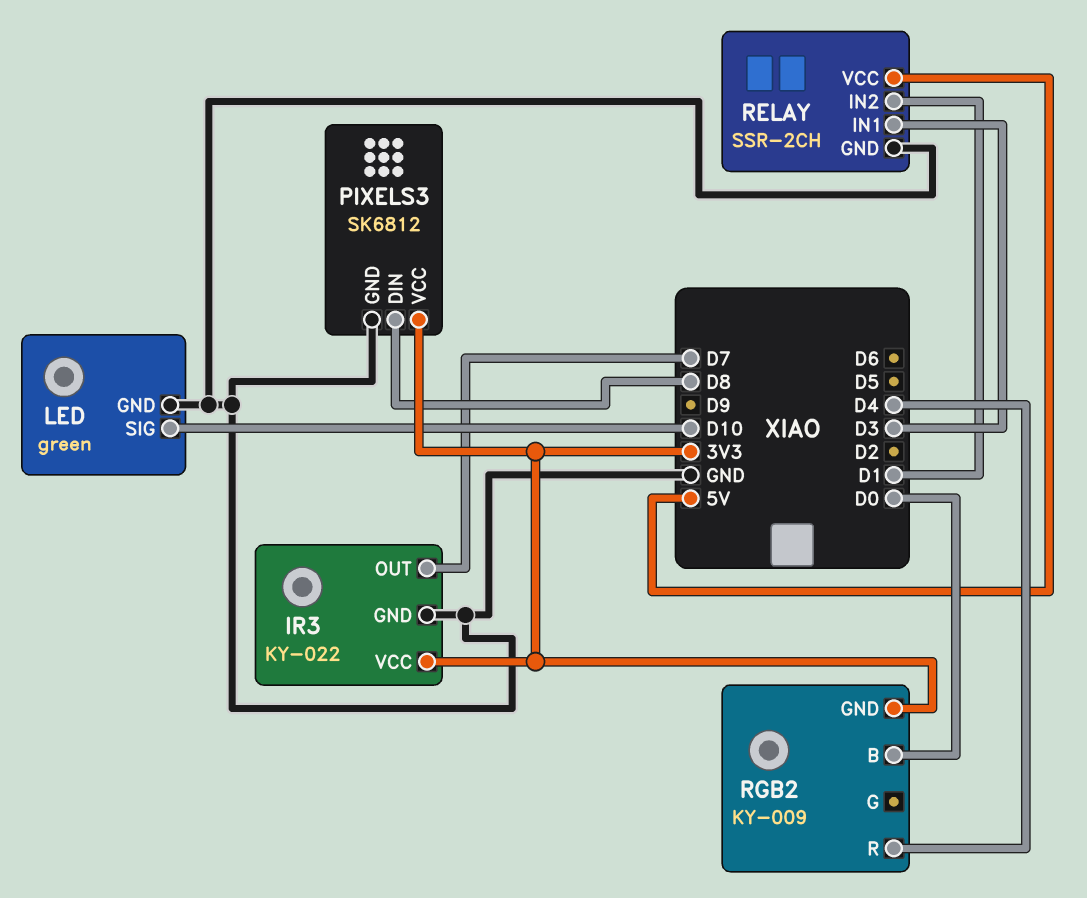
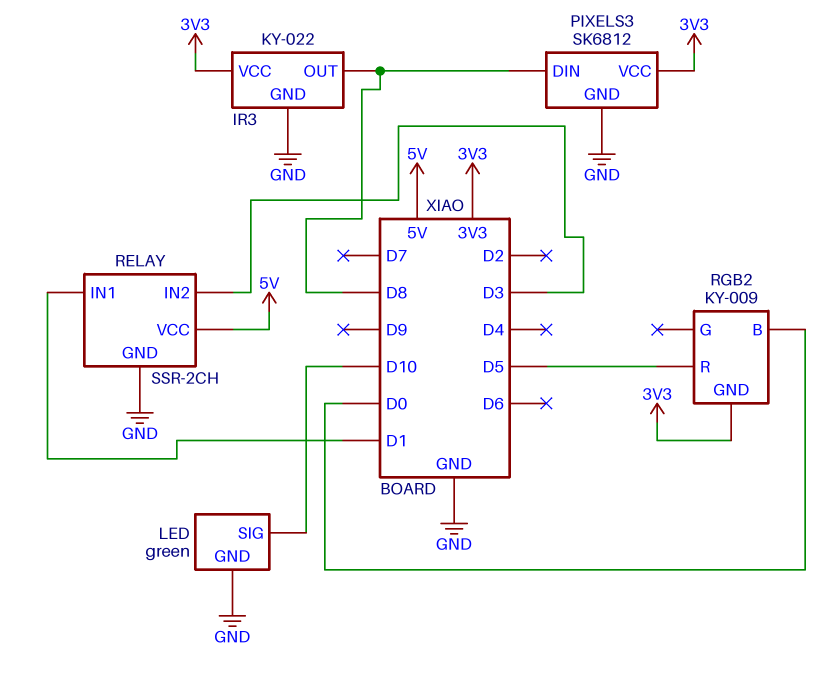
IR3 pin OUT: D7 -> D8
RELAY pin IN1: D3 -> D1
RELAY pin IN2: D1 -> D3
RGB2 pin R: D4 -> D5

